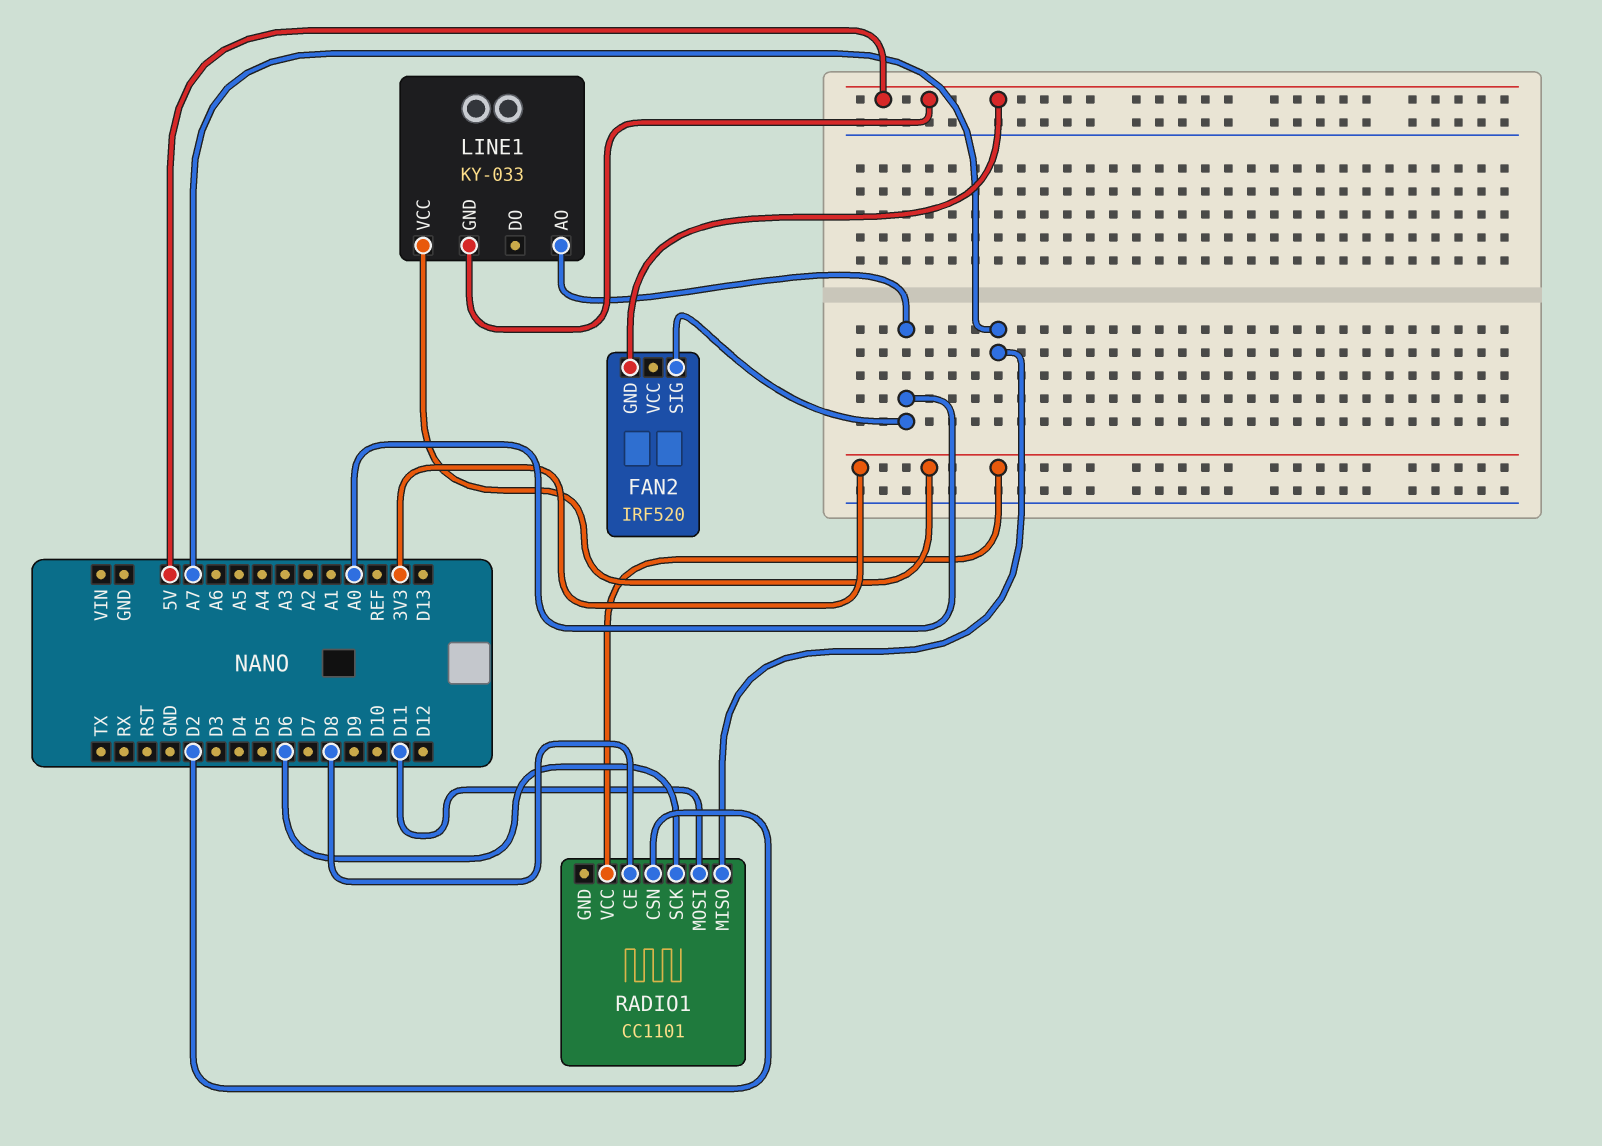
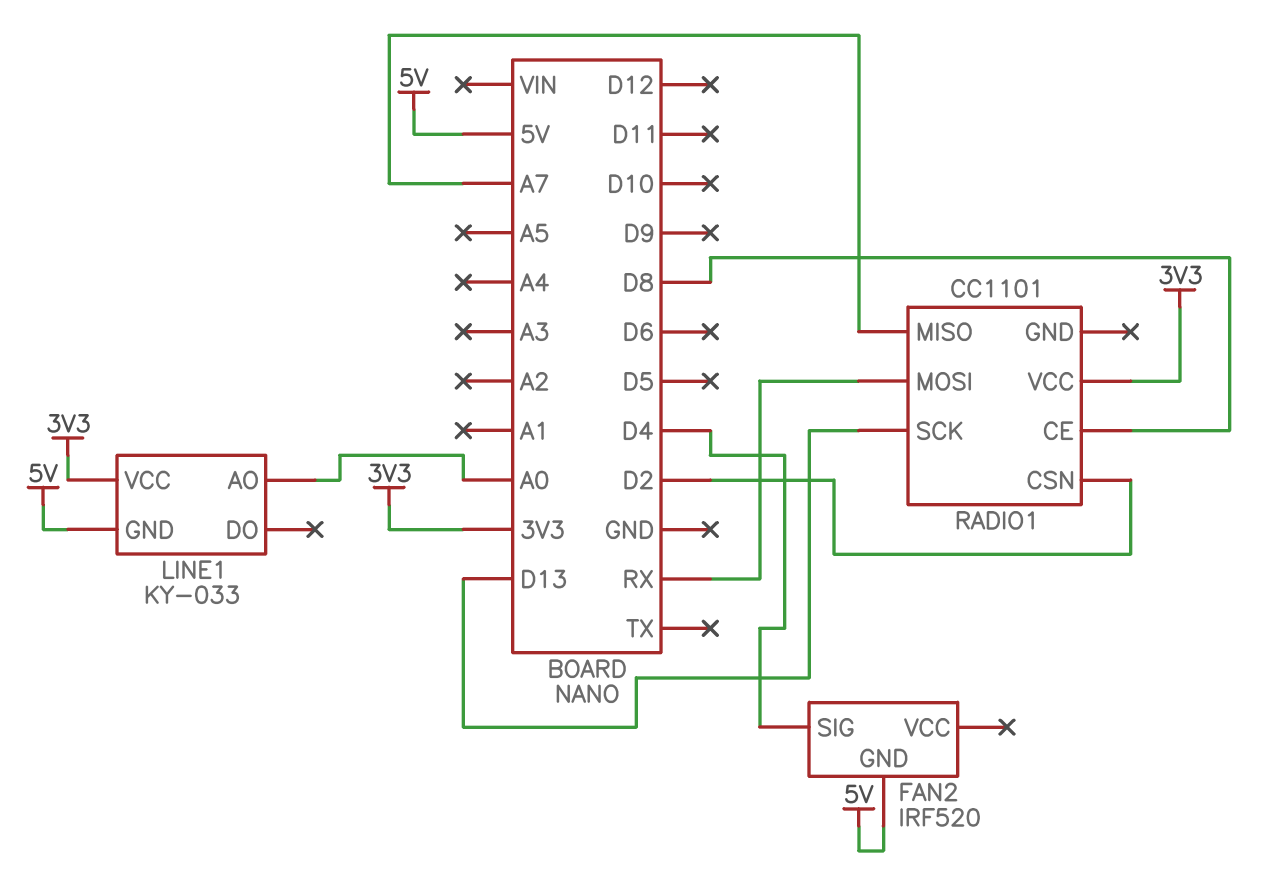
FAN2 pin SIG: A0 -> D4
RADIO1 pin MOSI: D11 -> RX
RADIO1 pin SCK: D6 -> D13

